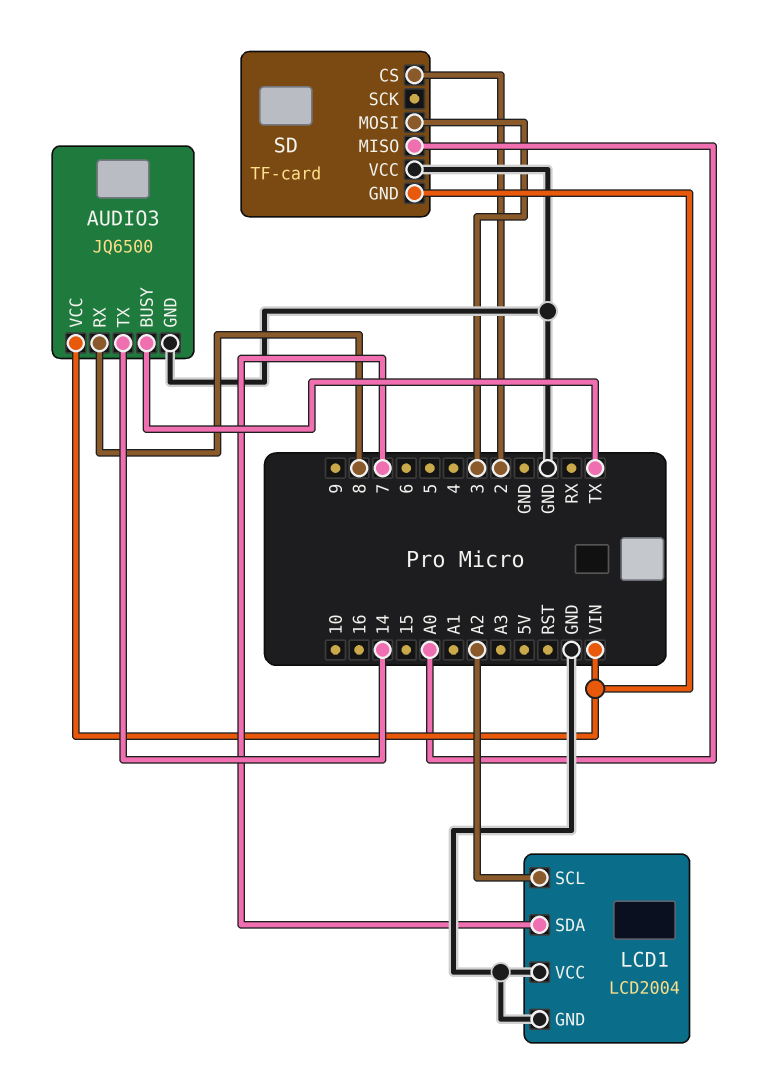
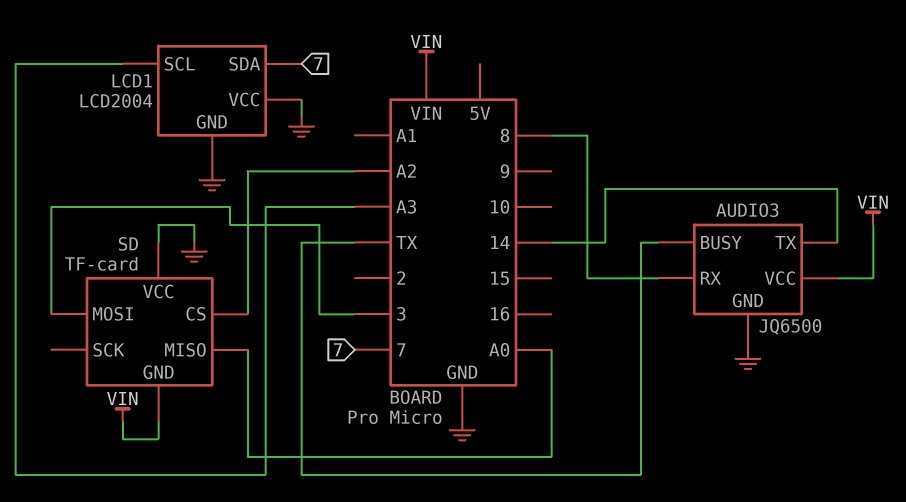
LCD1 pin SCL: A2 -> A3
SD pin CS: 2 -> A2

